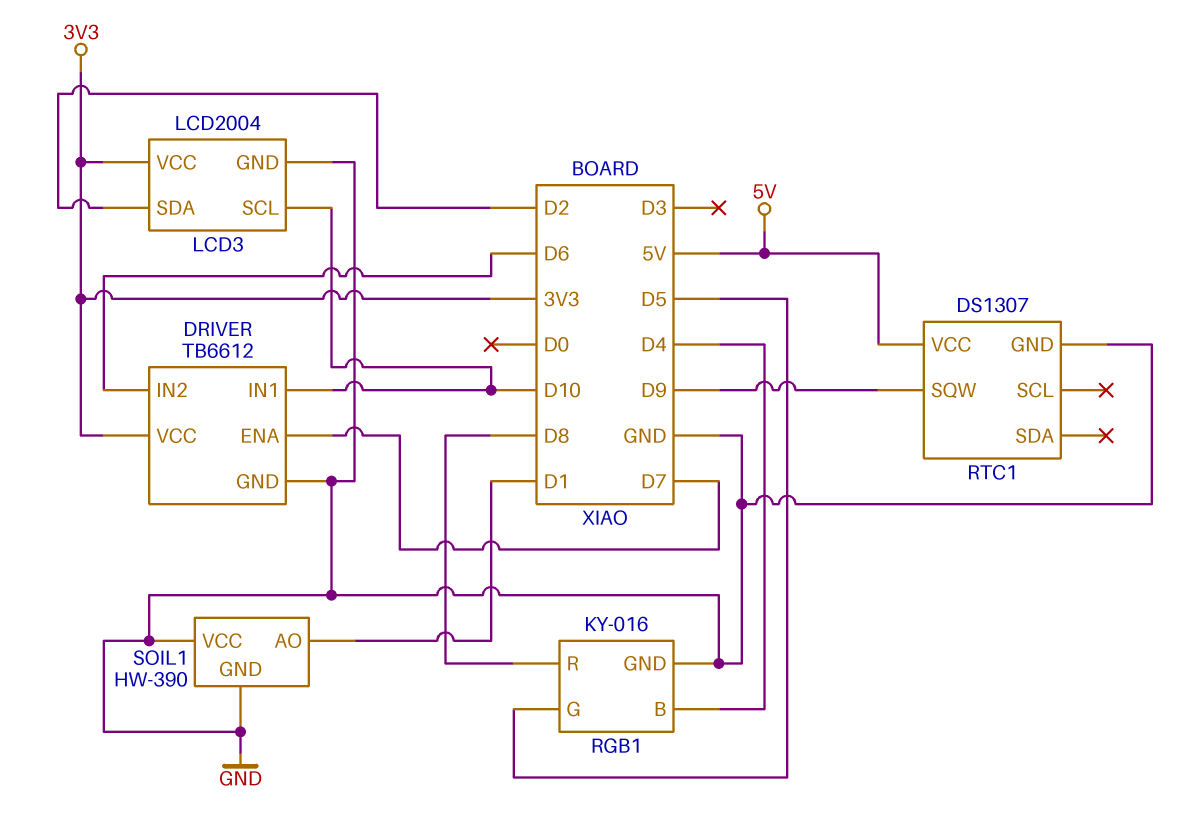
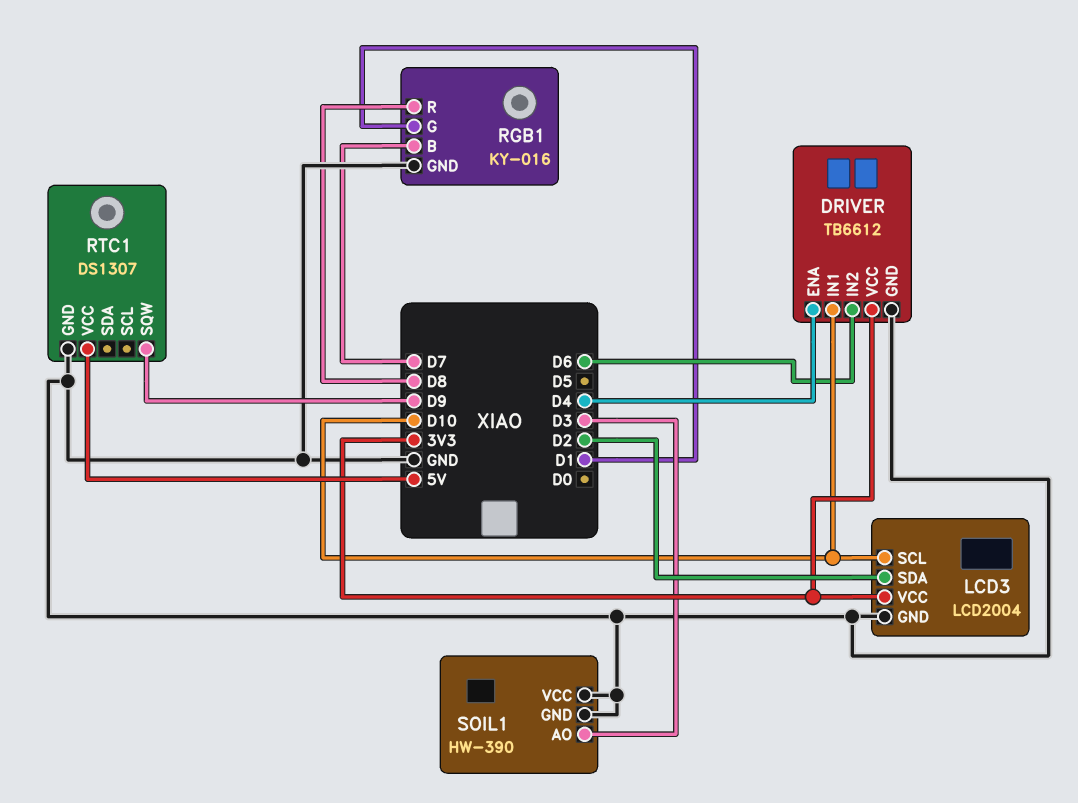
DRIVER pin ENA: D7 -> D4
RGB1 pin B: D4 -> D7
RGB1 pin G: D5 -> D1
SOIL1 pin AO: D1 -> D3

